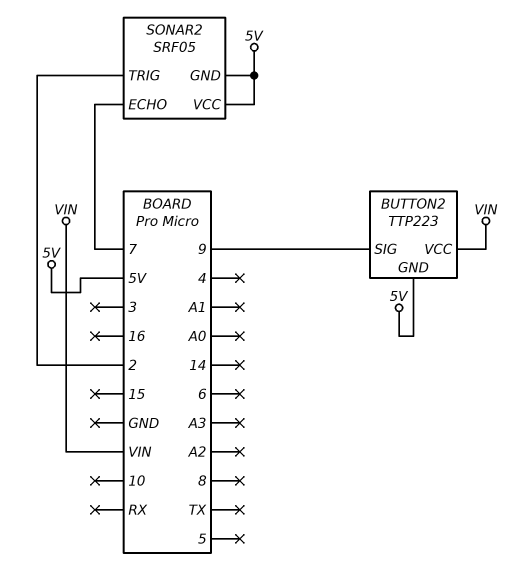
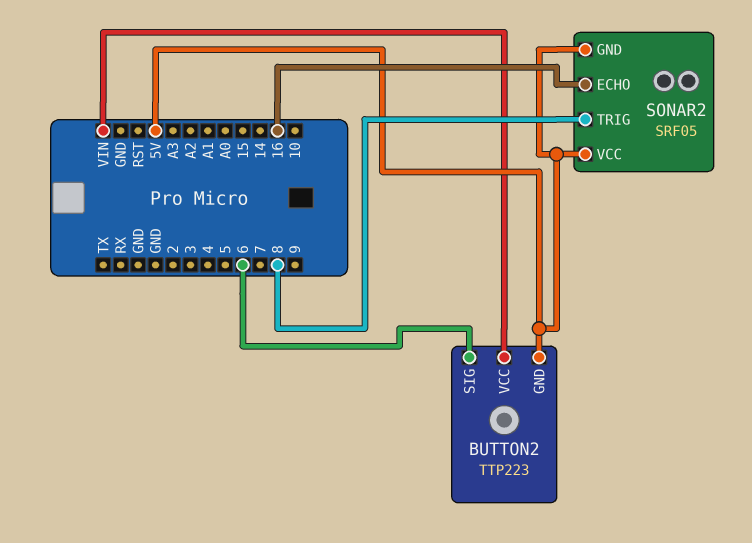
BUTTON2 pin SIG: 9 -> 6
SONAR2 pin ECHO: 7 -> 16
SONAR2 pin TRIG: 2 -> 8

